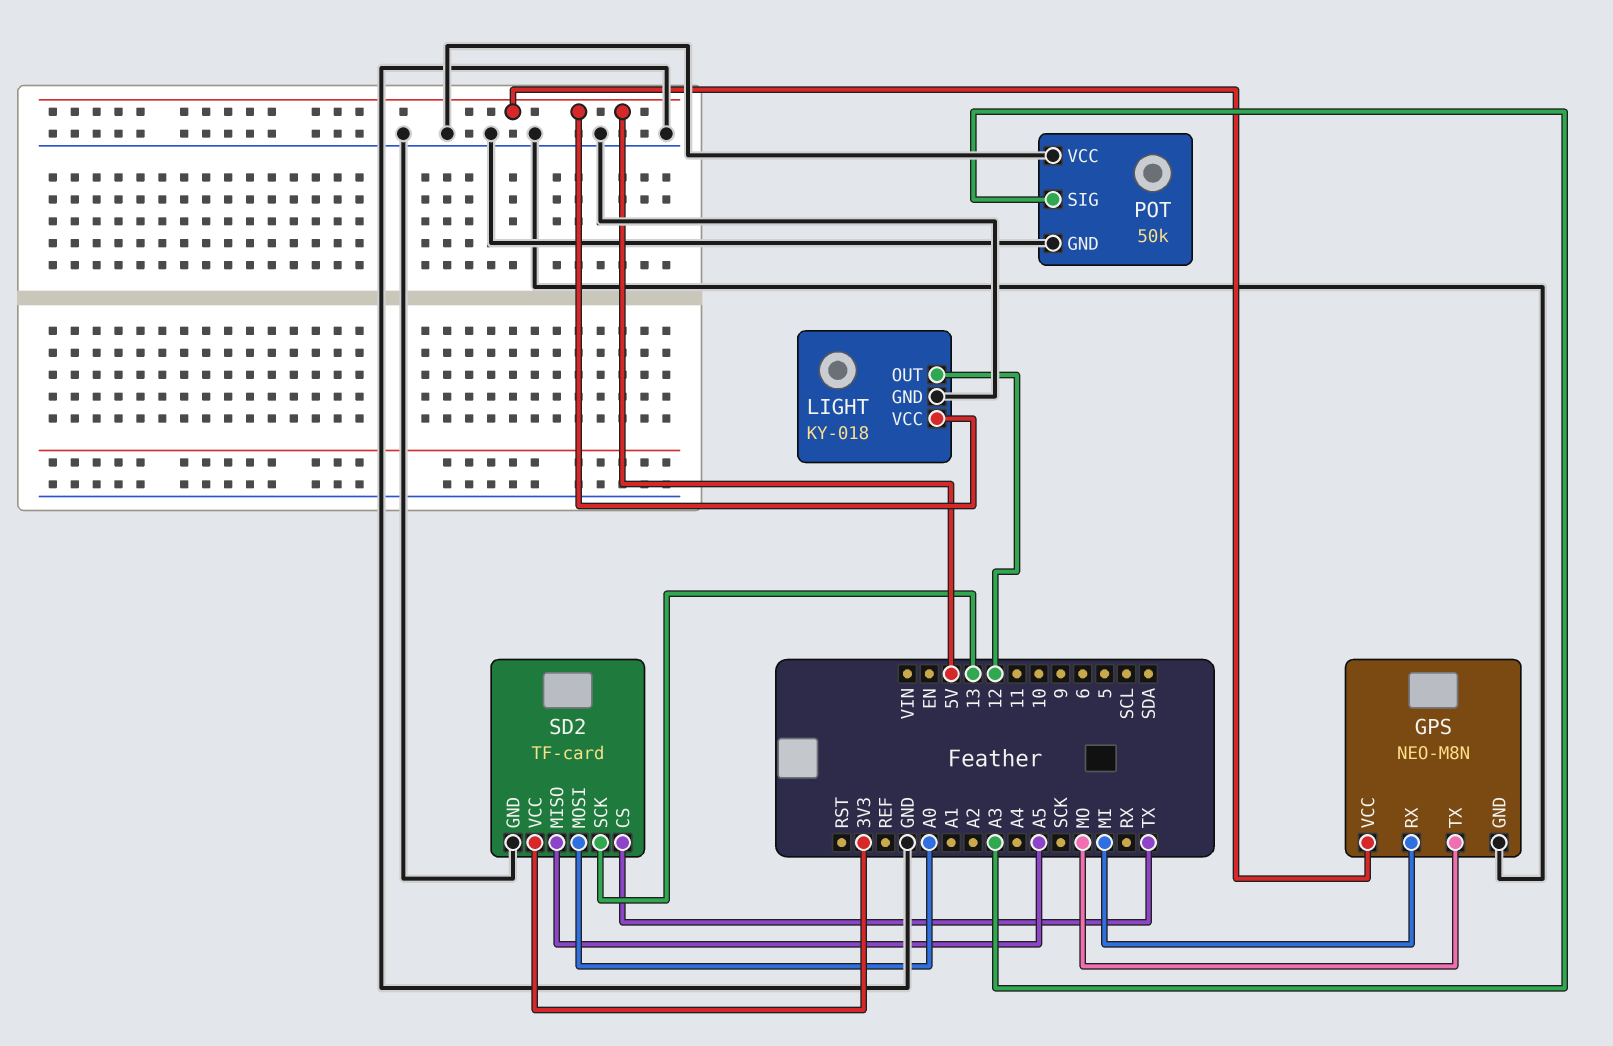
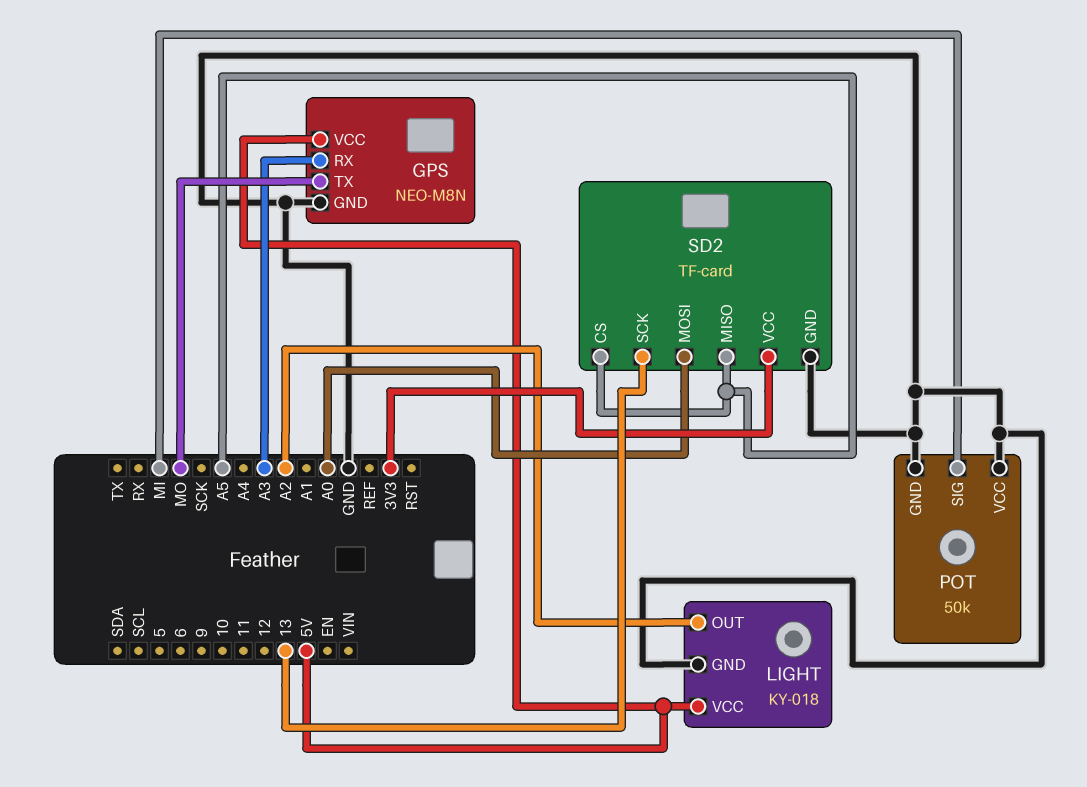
GPS pin RX: MI -> A3
LIGHT pin OUT: 12 -> A2
POT pin SIG: A3 -> MI
SD2 pin CS: TX -> A5

